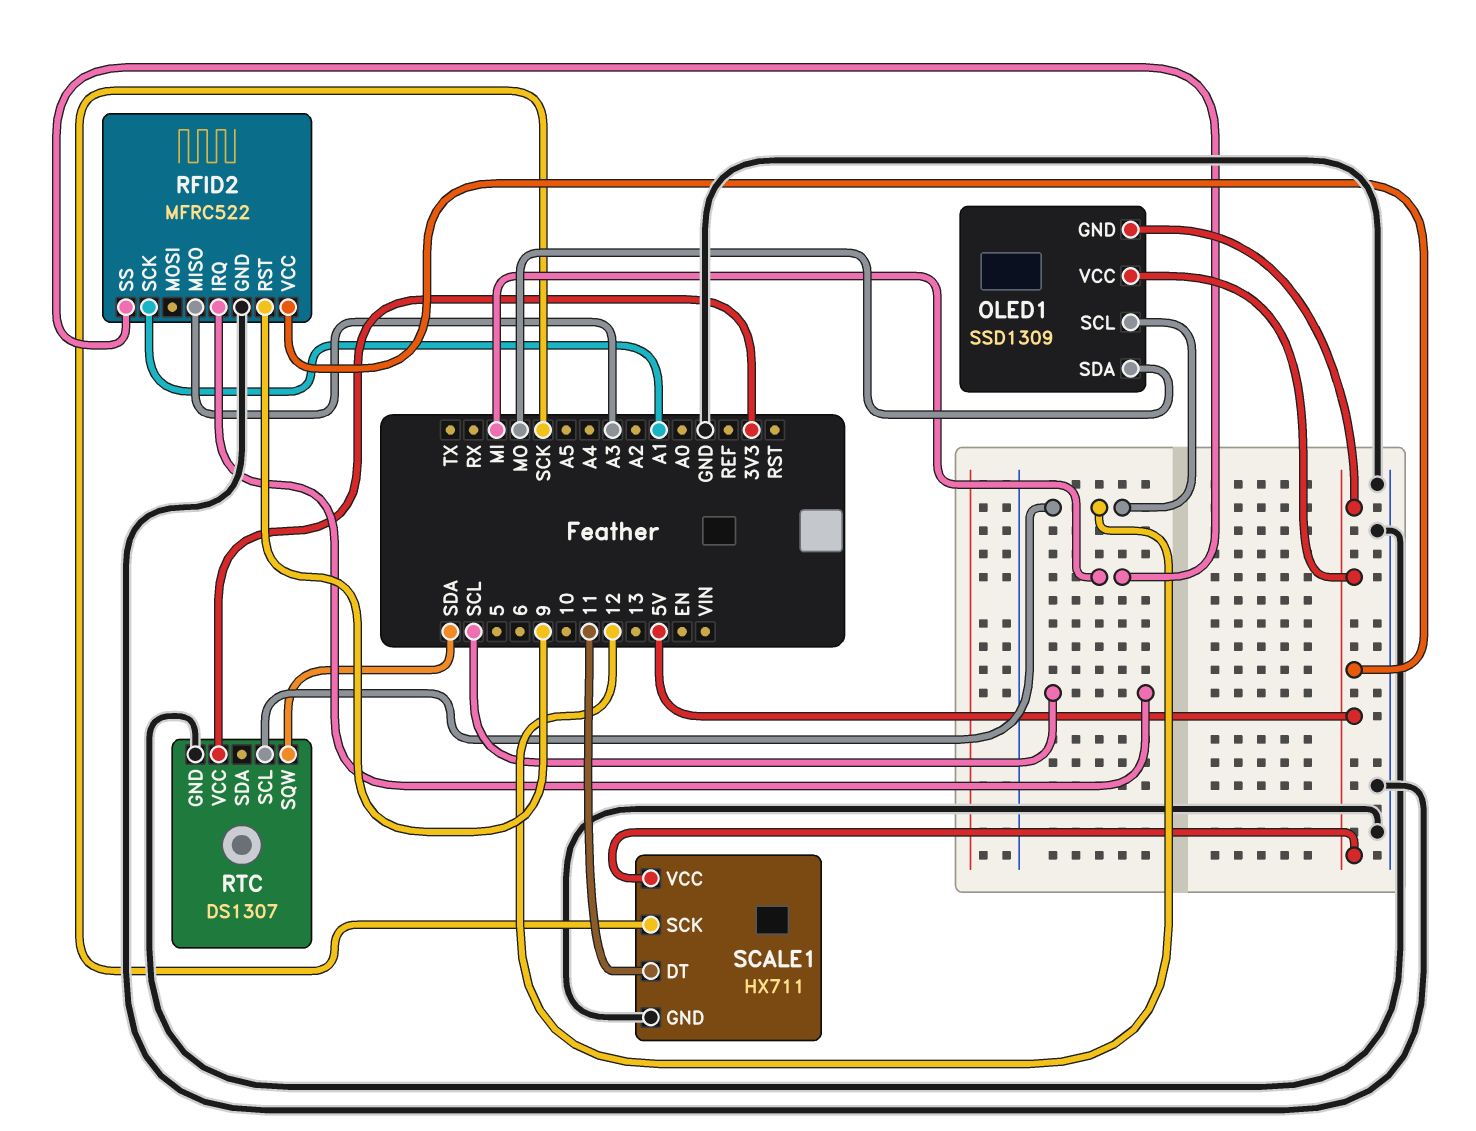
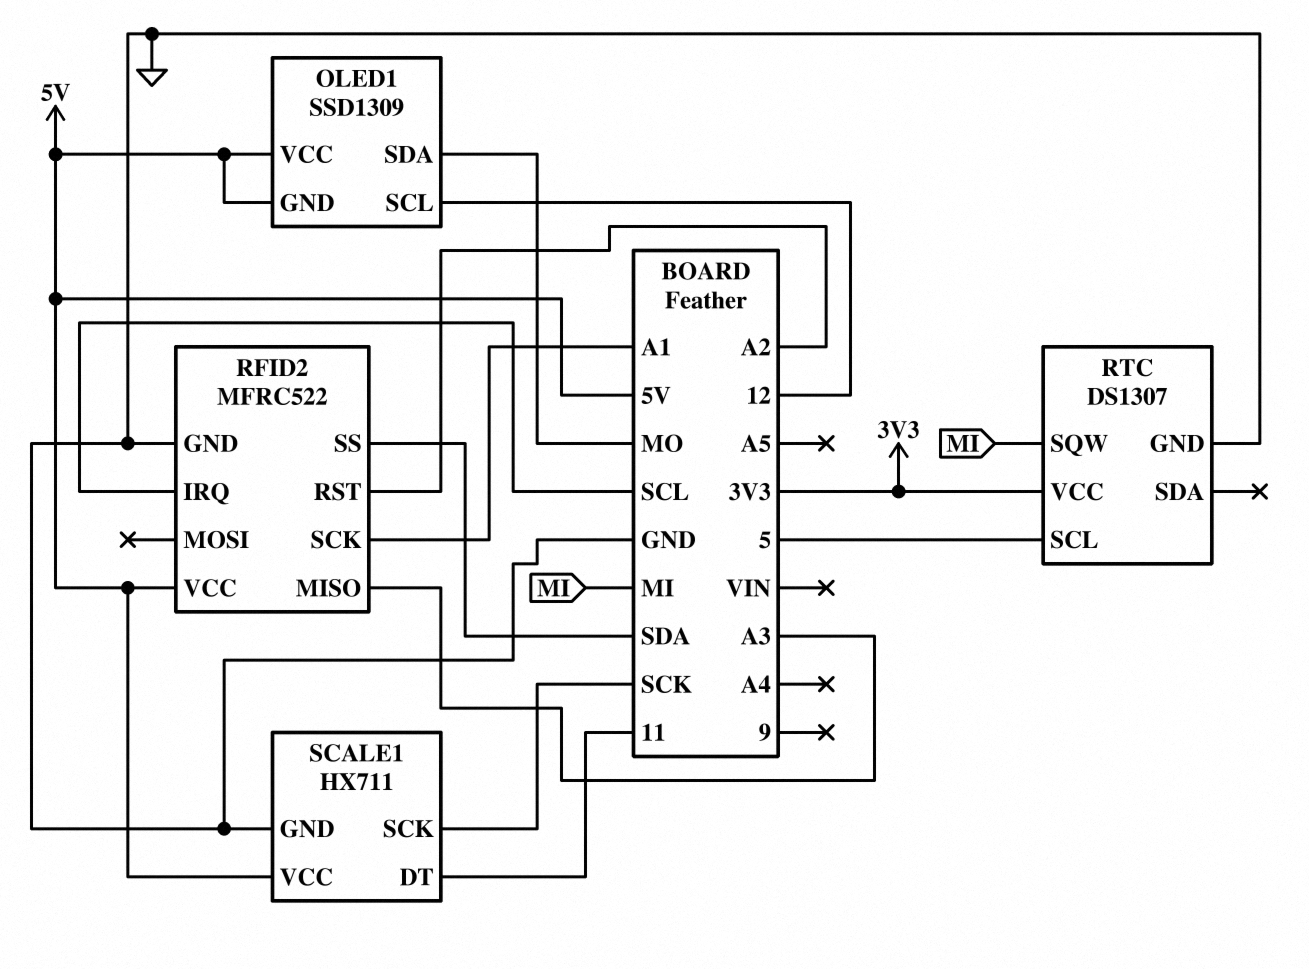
RFID2 pin RST: 9 -> A2
RFID2 pin SS: MI -> SDA
RTC pin SCL: 12 -> 5
RTC pin SQW: SDA -> MI

